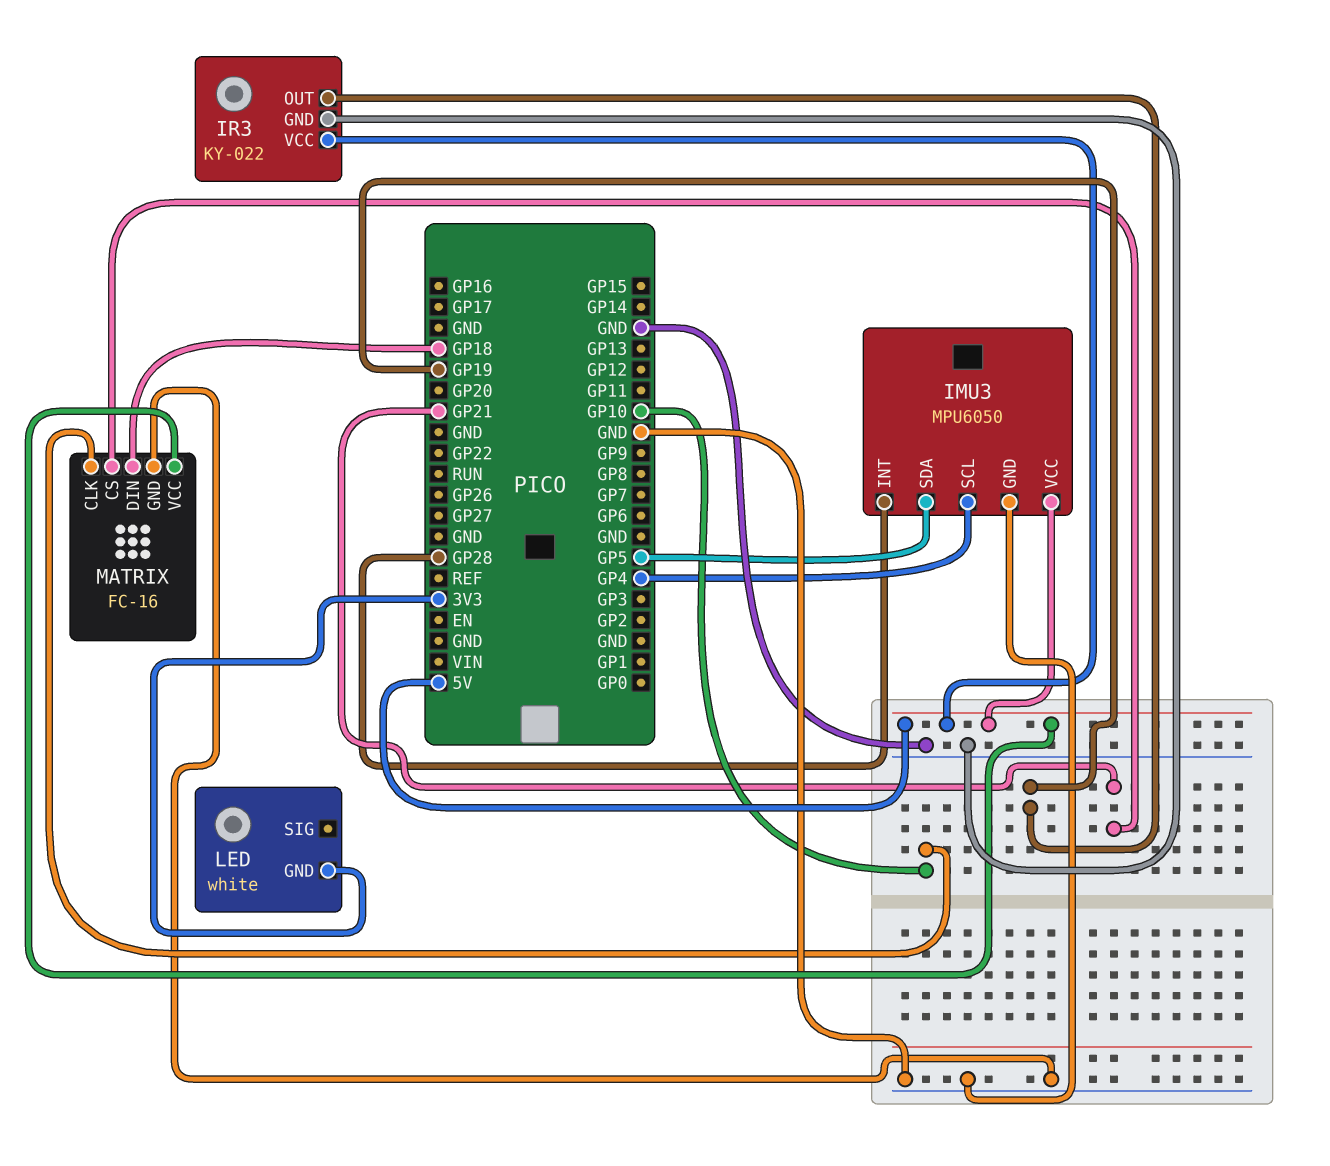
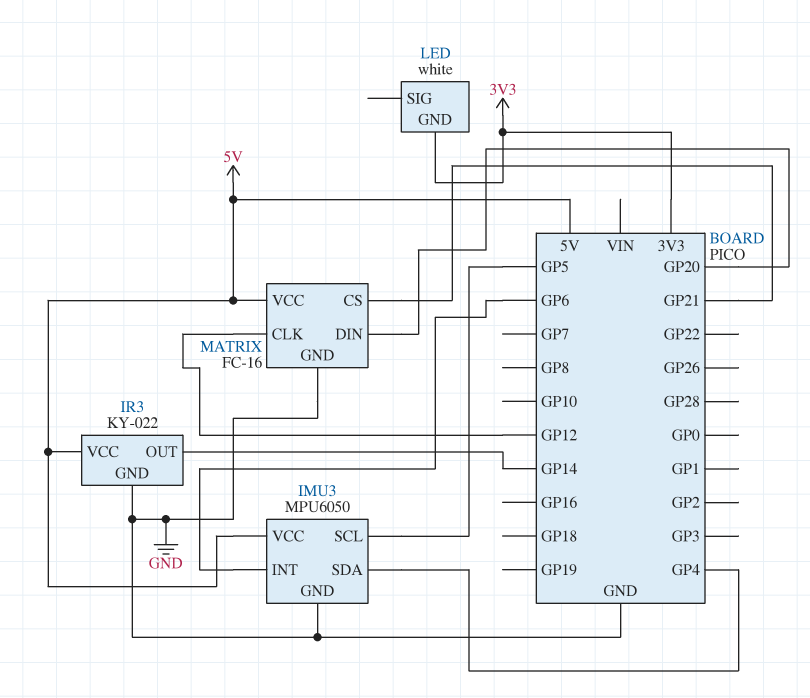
IMU3 pin INT: GP28 -> GP6
IMU3 pin SCL: GP4 -> GP5
IMU3 pin SDA: GP5 -> GP4
IR3 pin OUT: GP19 -> GP14
MATRIX pin CLK: GP10 -> GP12
MATRIX pin DIN: GP18 -> GP20

